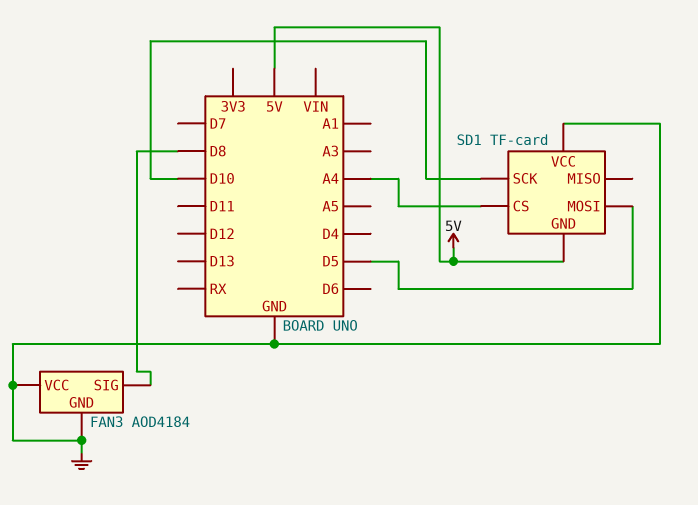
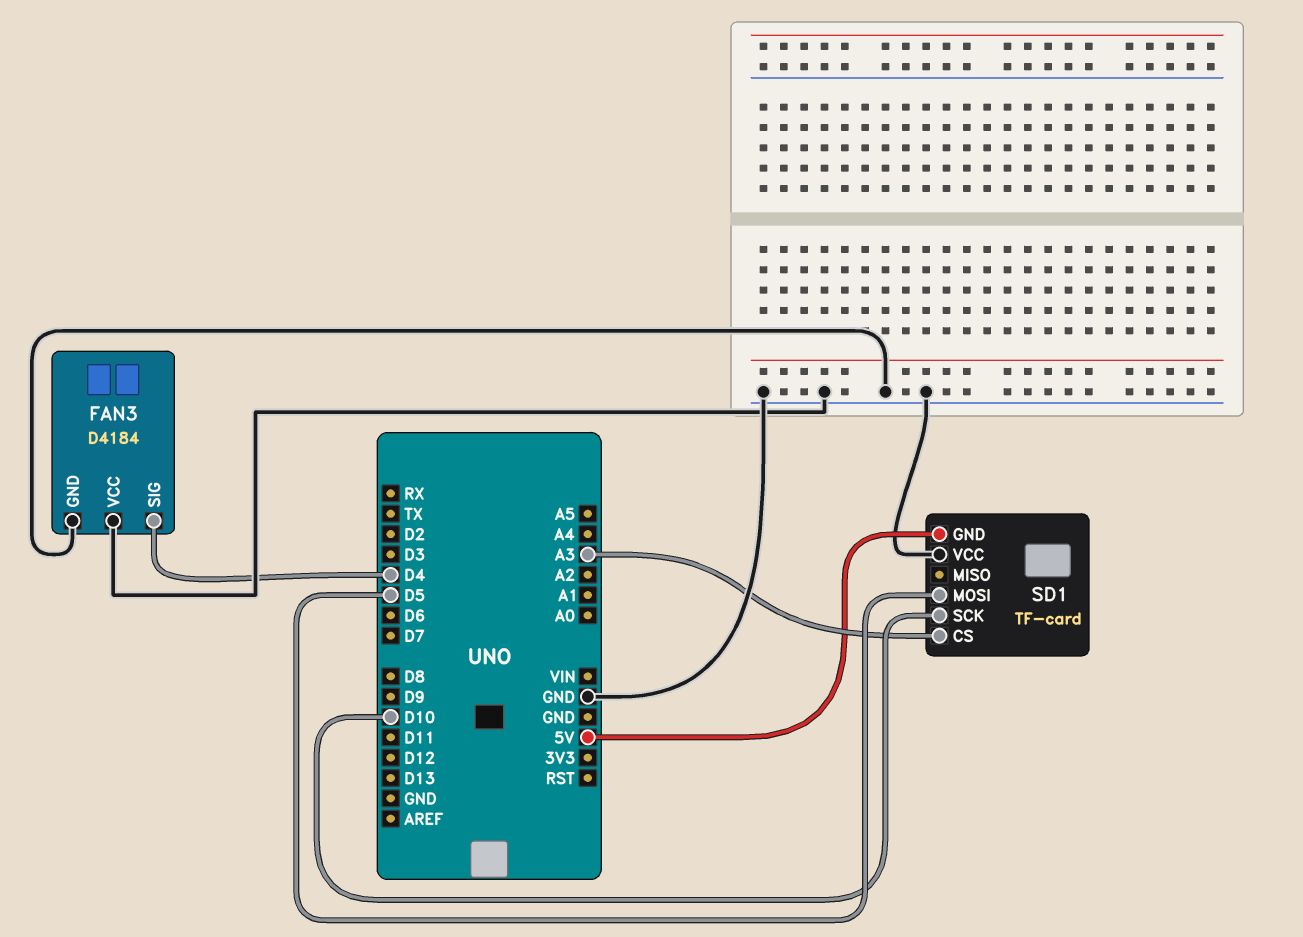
FAN3: AOD4184 -> D4184
FAN3 pin SIG: D8 -> D4
SD1 pin CS: A4 -> A3

